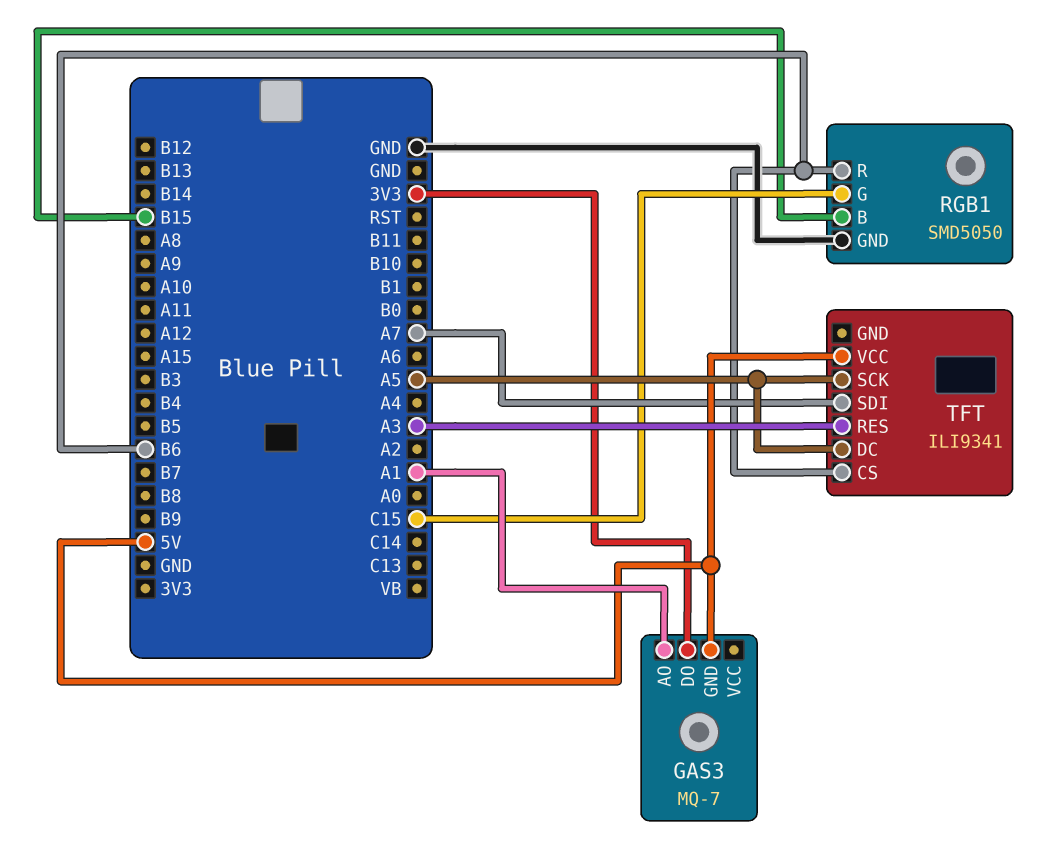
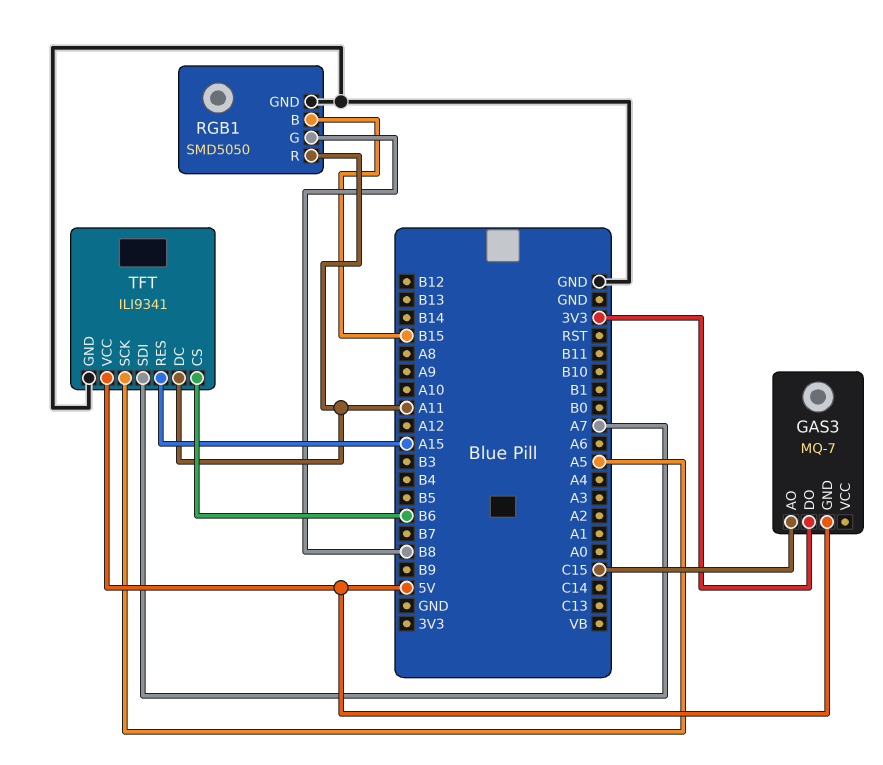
GAS3 pin AO: A1 -> C15
RGB1 pin G: C15 -> B8
RGB1 pin R: B6 -> A11
TFT pin DC: A5 -> A11
TFT pin GND: none -> GND
TFT pin RES: A3 -> A15

